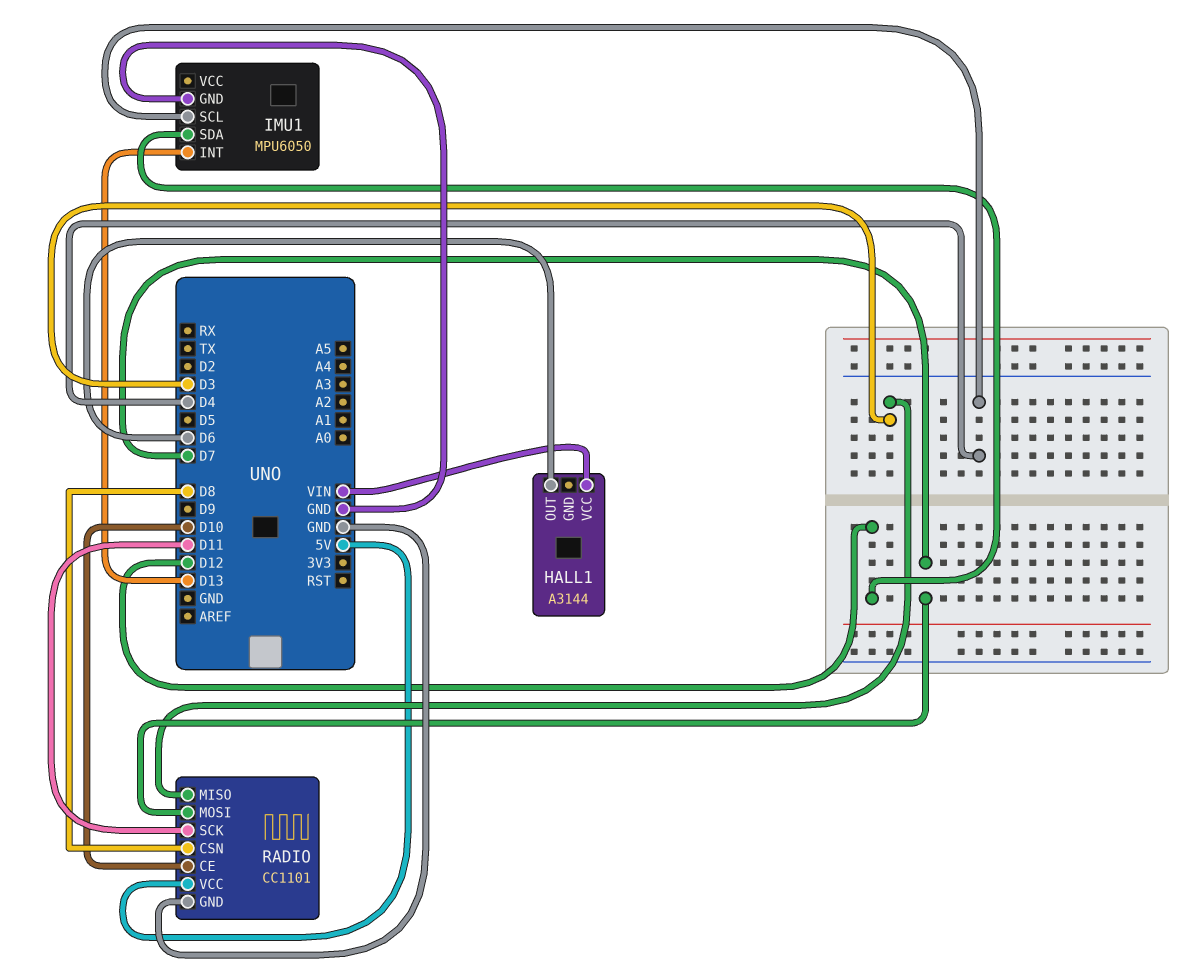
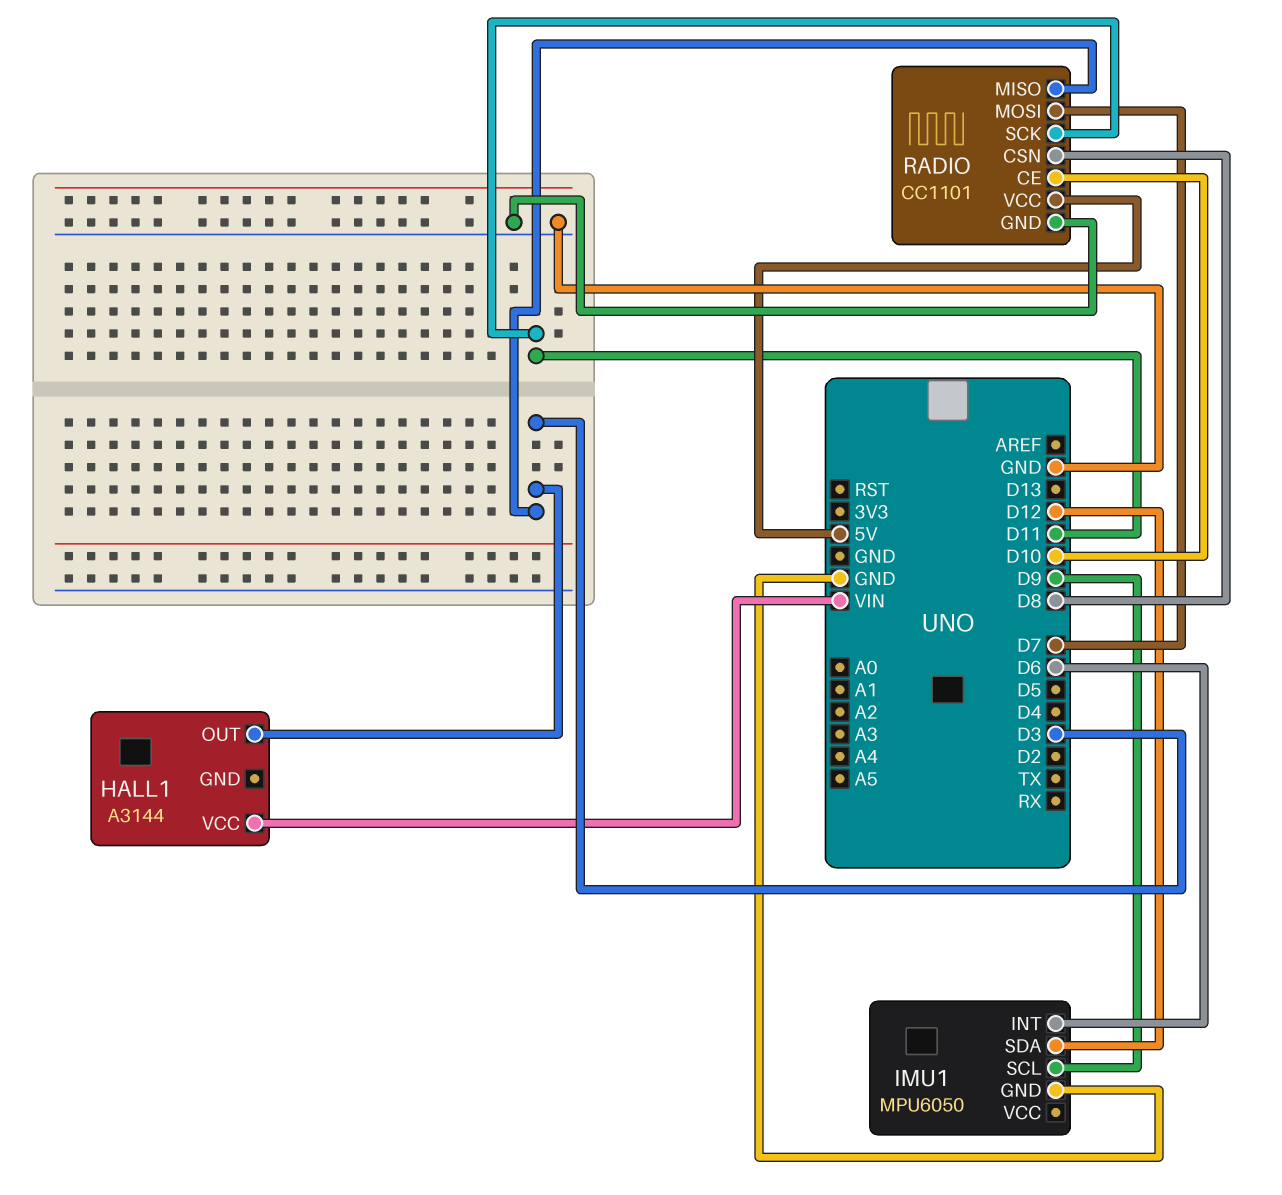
HALL1 pin OUT: D6 -> D3
IMU1 pin INT: D13 -> D6
IMU1 pin SCL: D4 -> D9

